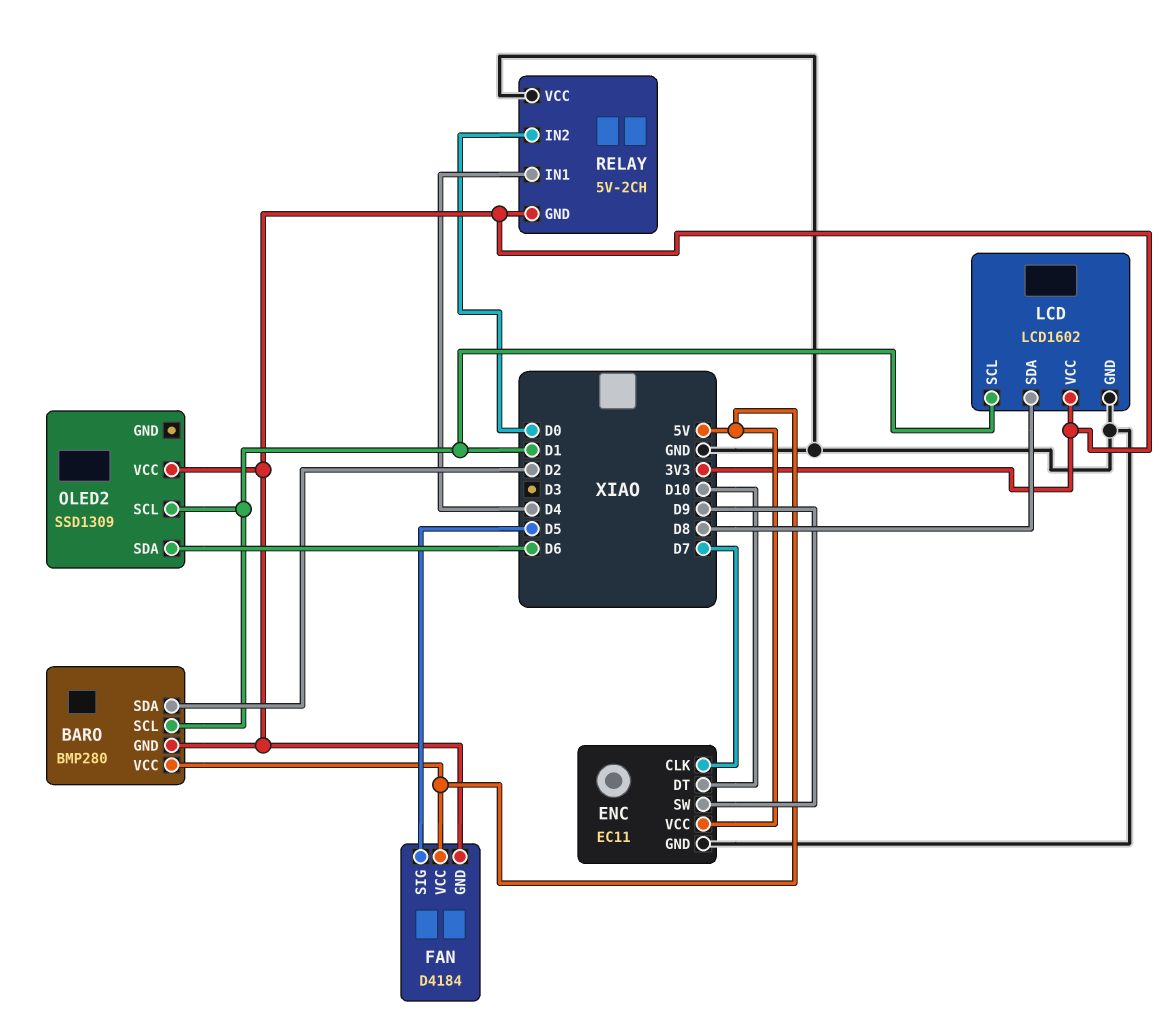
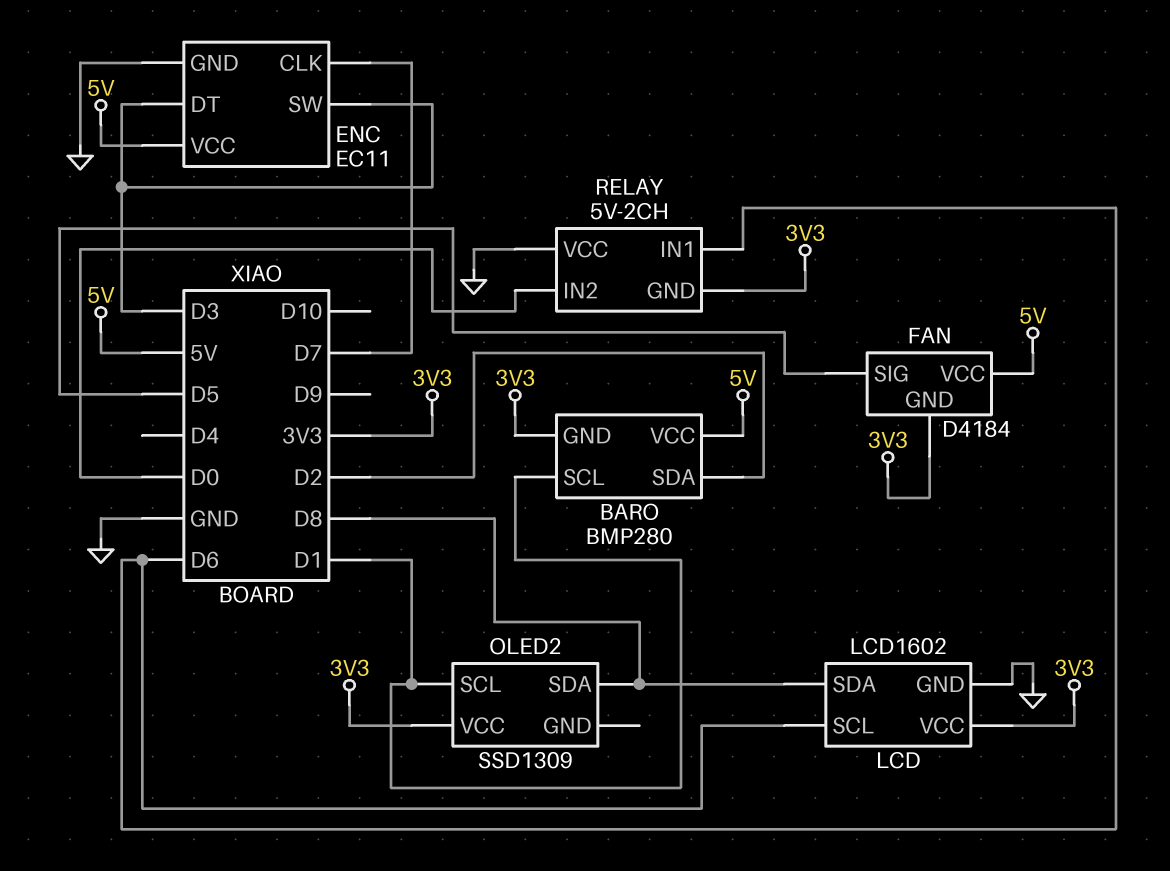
ENC pin DT: D10 -> D3
ENC pin SW: D9 -> D3
LCD pin SCL: D1 -> D6
OLED2 pin SDA: D6 -> D8
RELAY pin IN1: D4 -> D6

